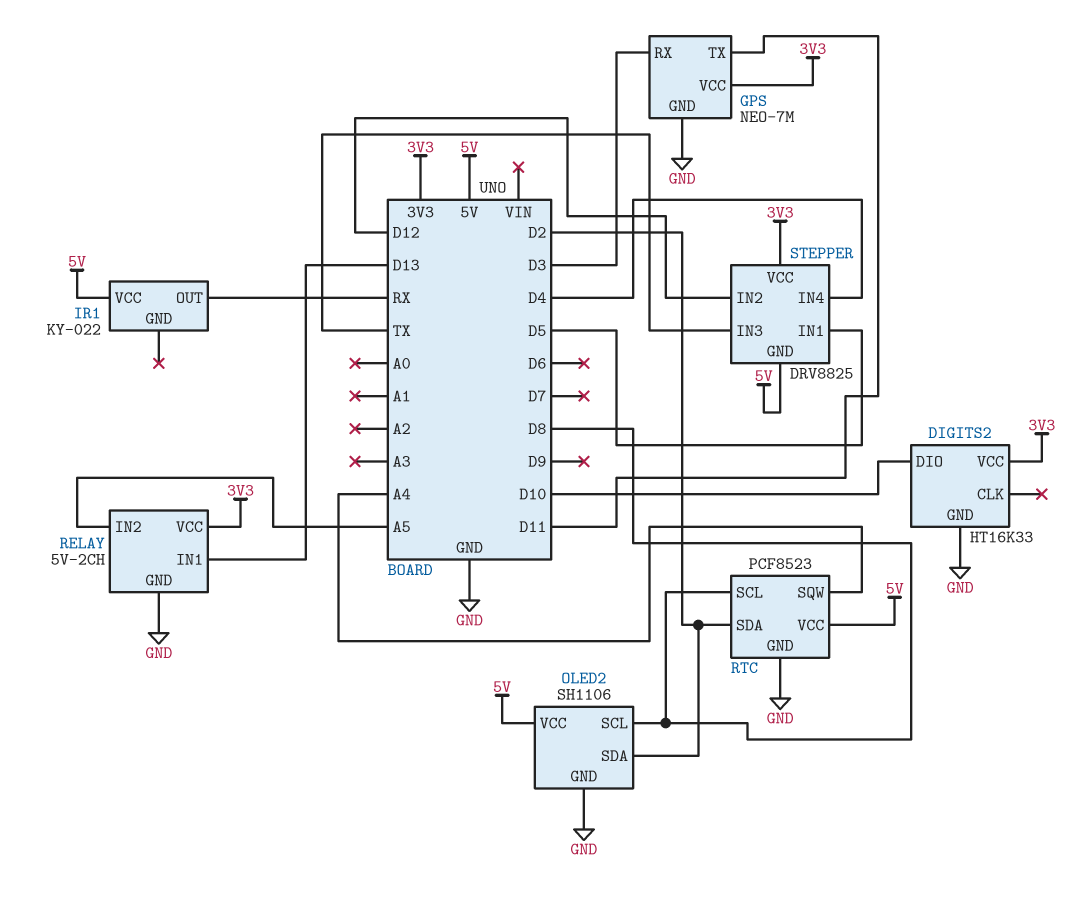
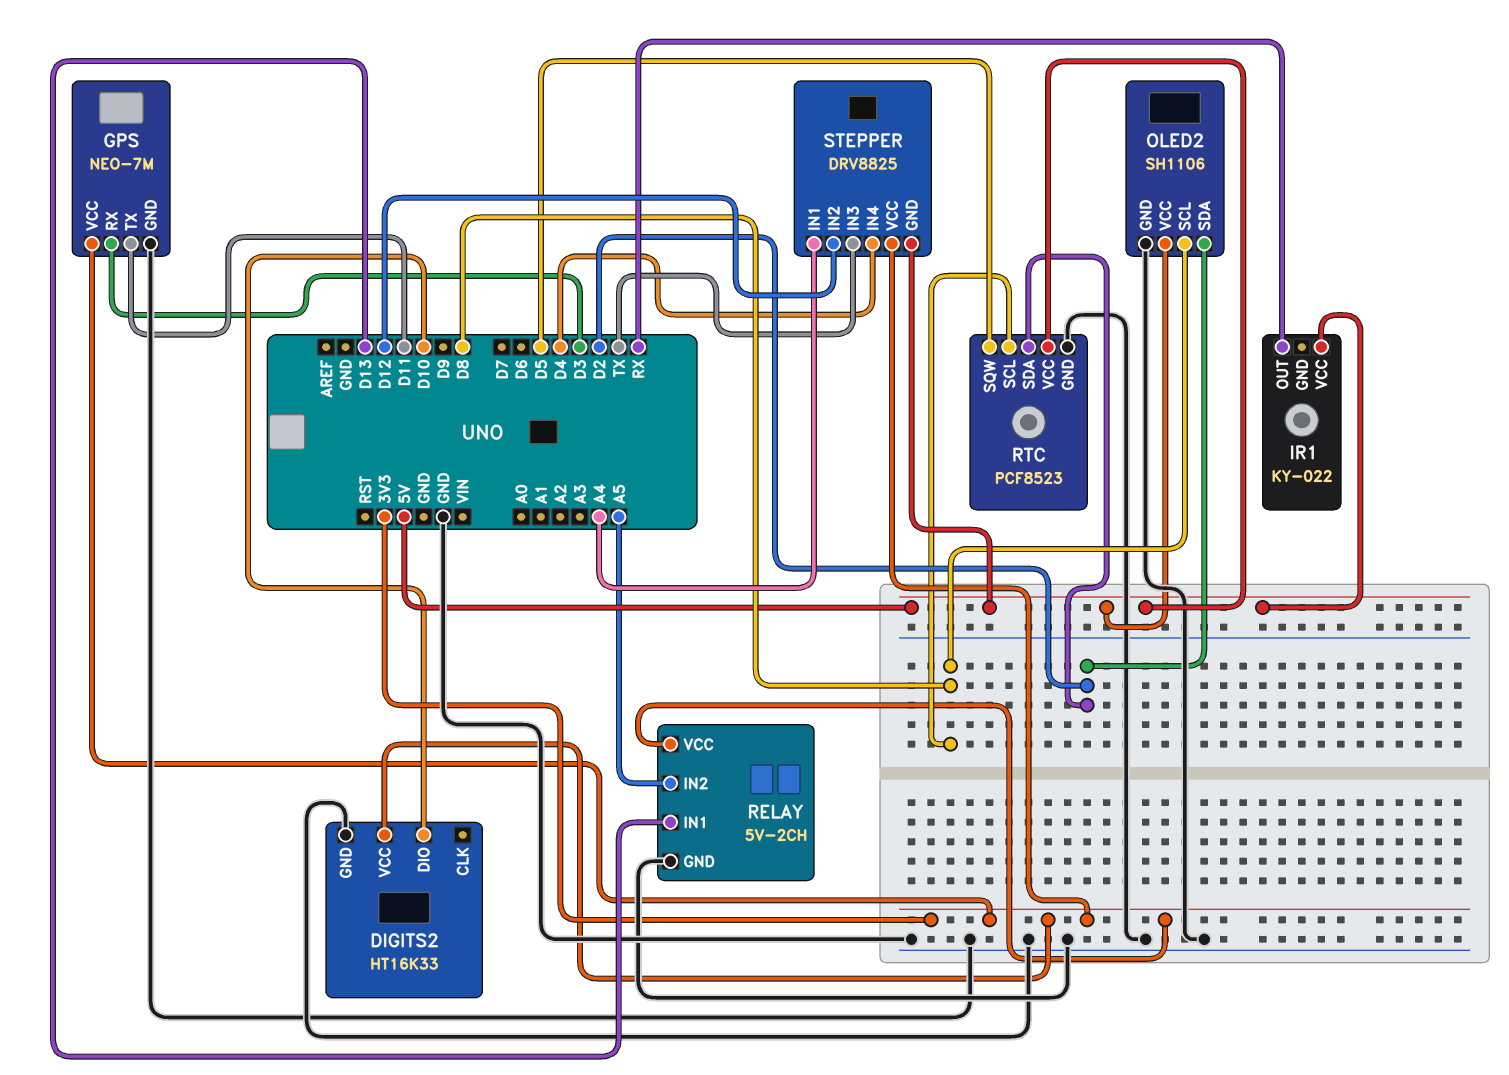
RTC pin SQW: A4 -> D5
STEPPER pin IN1: D5 -> A4

